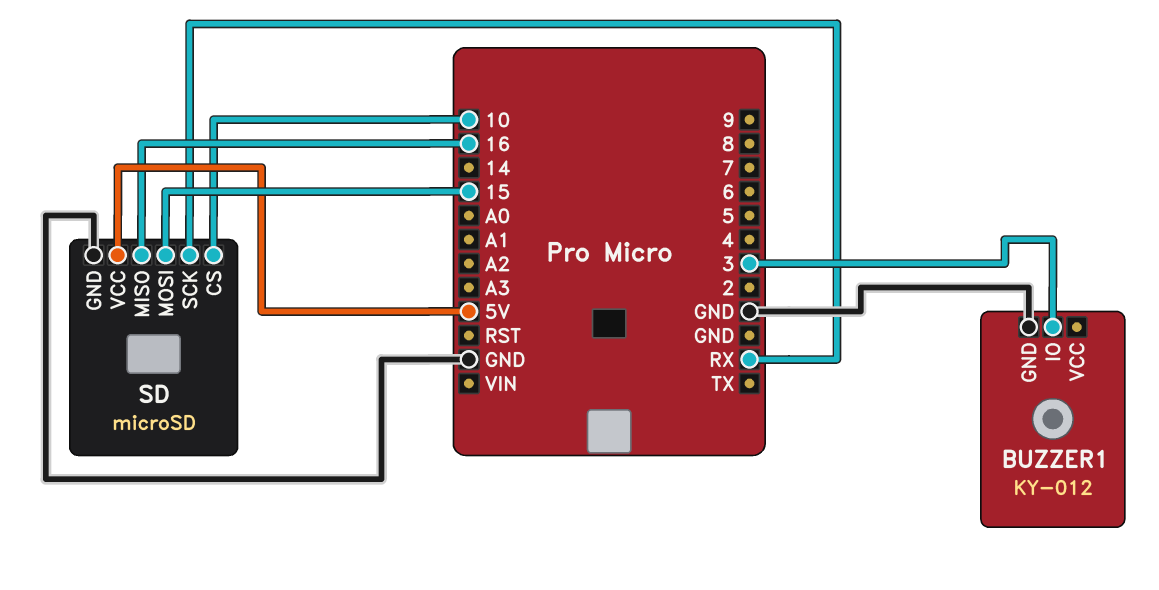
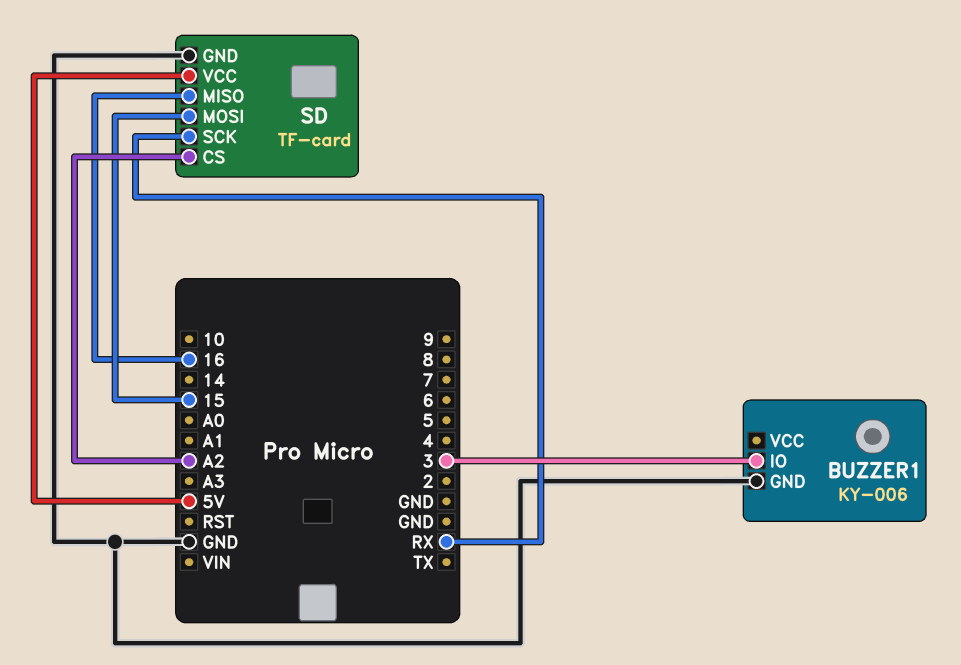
BUZZER1: KY-012 -> KY-006
SD: microSD -> TF-card
SD pin CS: 10 -> A2

